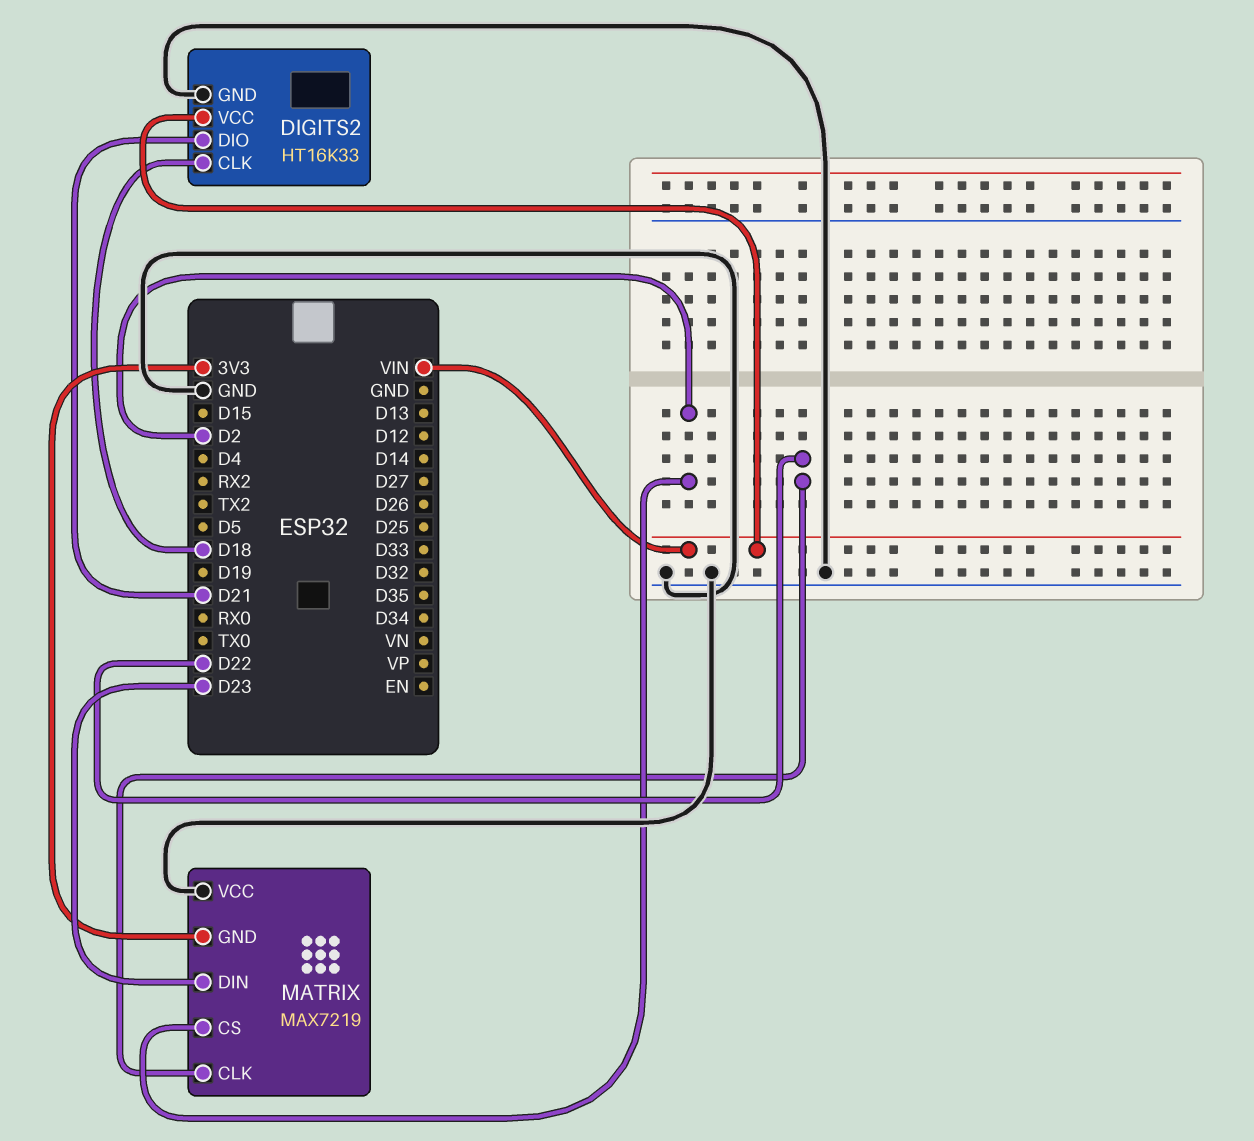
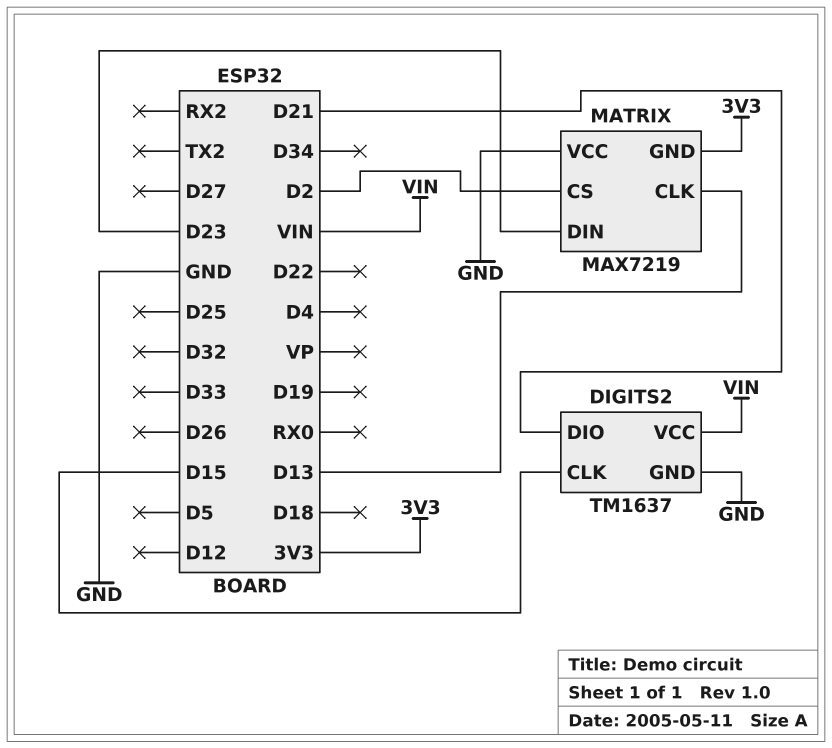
DIGITS2: HT16K33 -> TM1637
DIGITS2 pin CLK: D18 -> D15
MATRIX pin CLK: D22 -> D13

